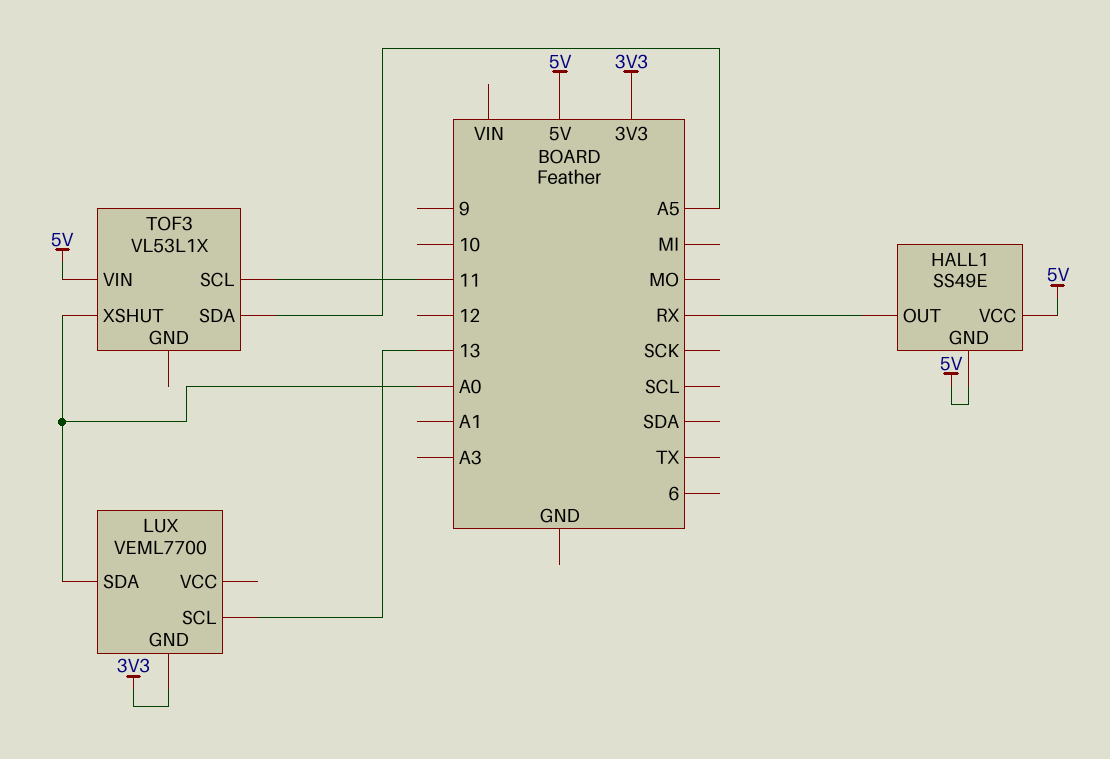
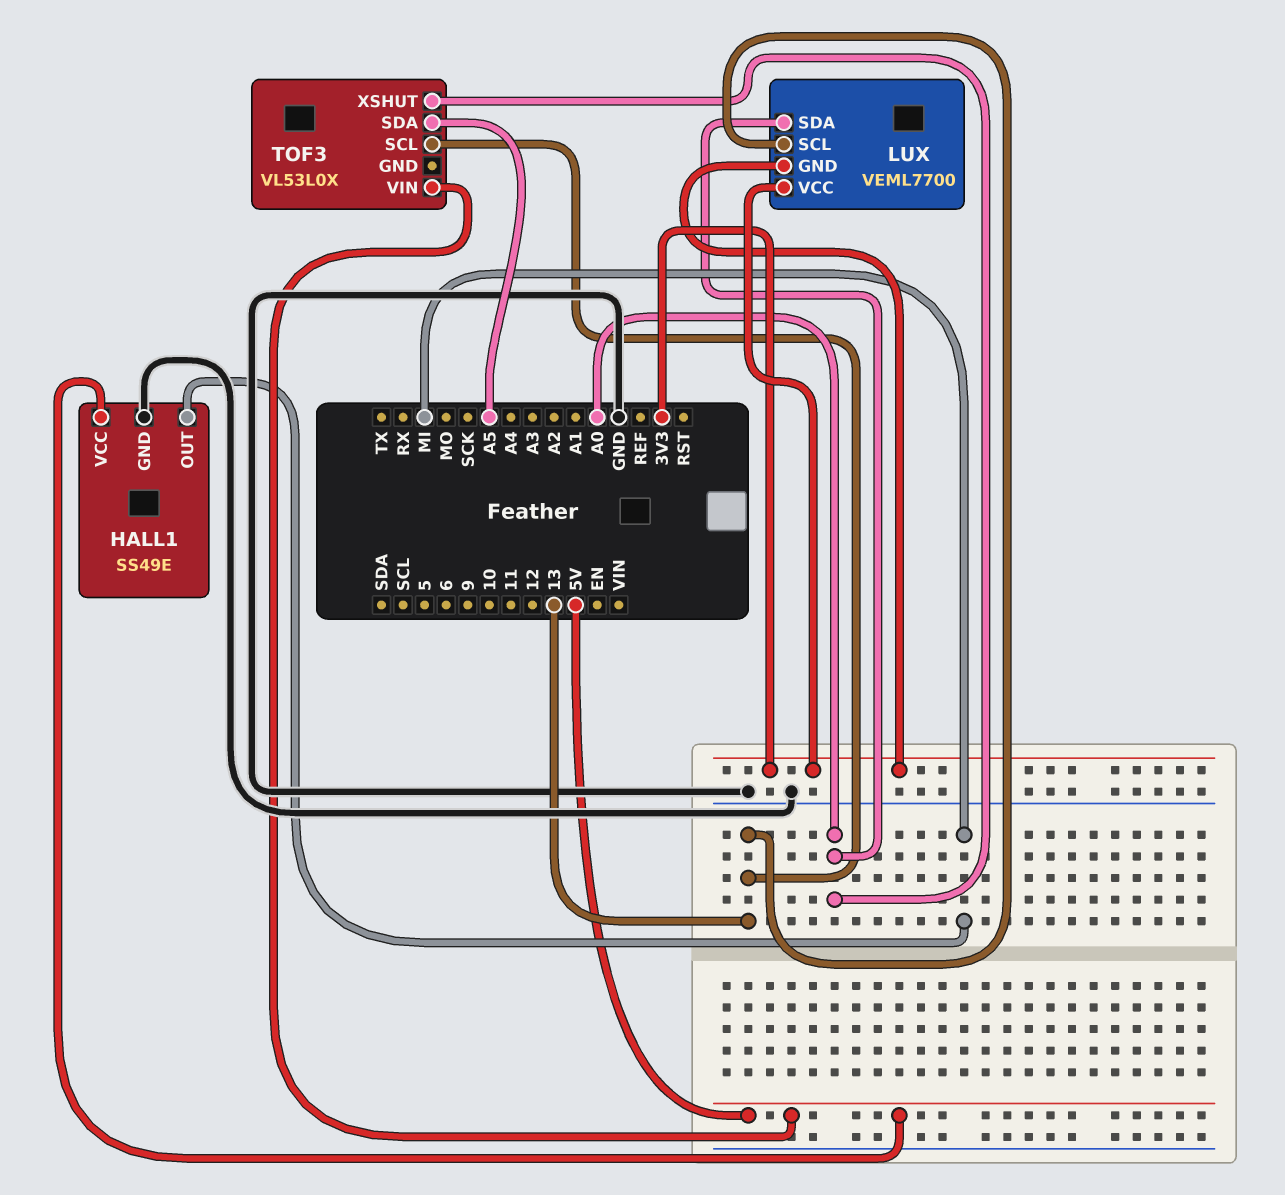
HALL1 pin GND: 5V -> GND
HALL1 pin OUT: RX -> MI
LUX pin VCC: none -> 3V3
TOF3: VL53L1X -> VL53L0X
TOF3 pin SCL: 11 -> 13

